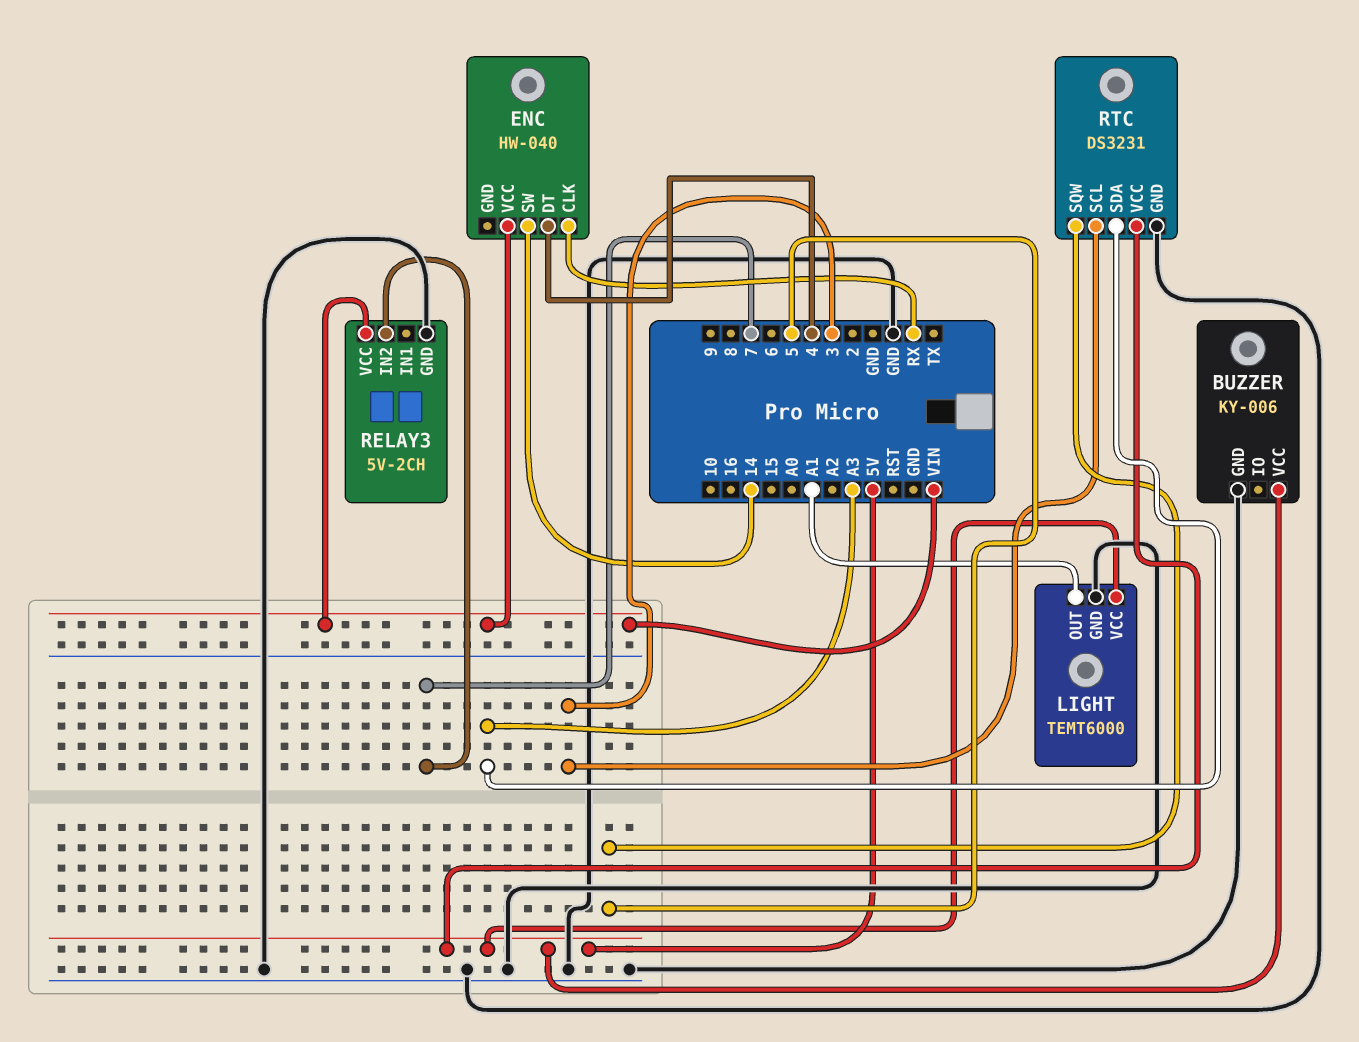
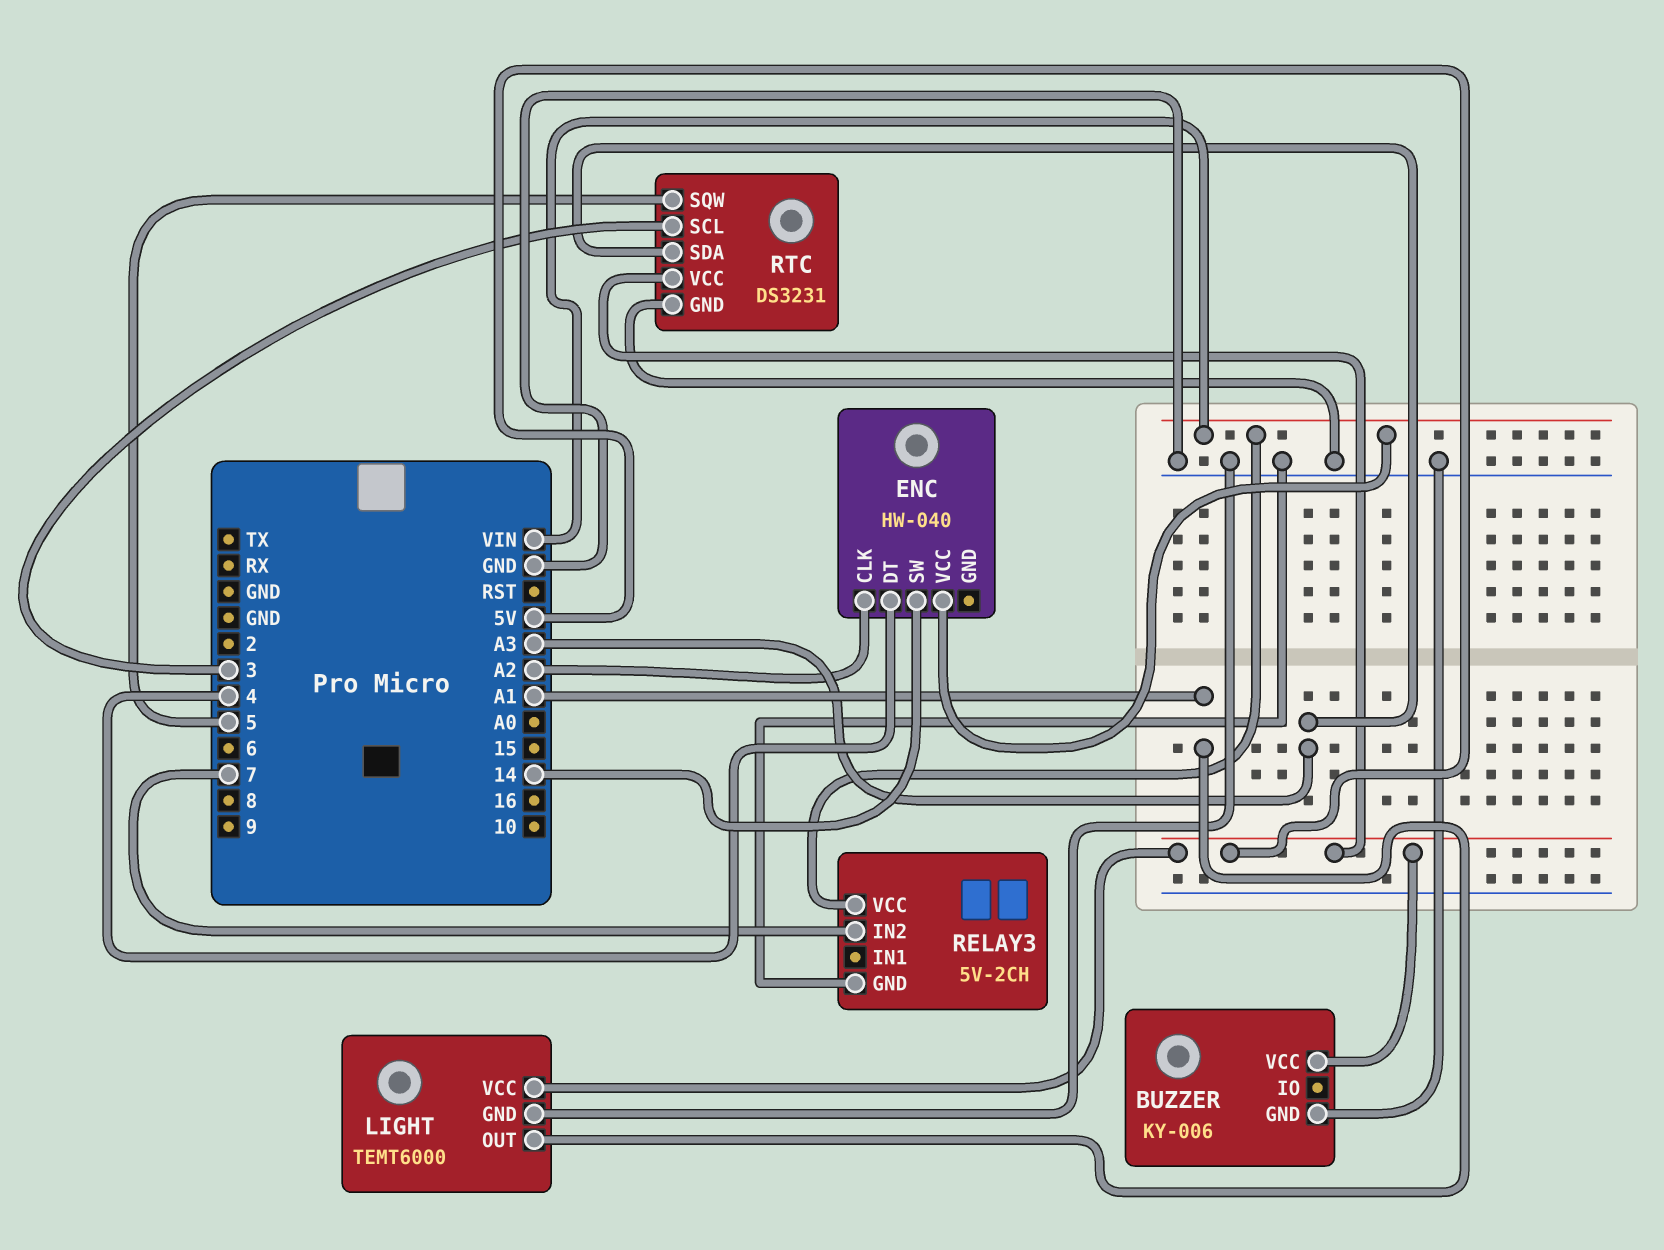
ENC pin CLK: RX -> A2

